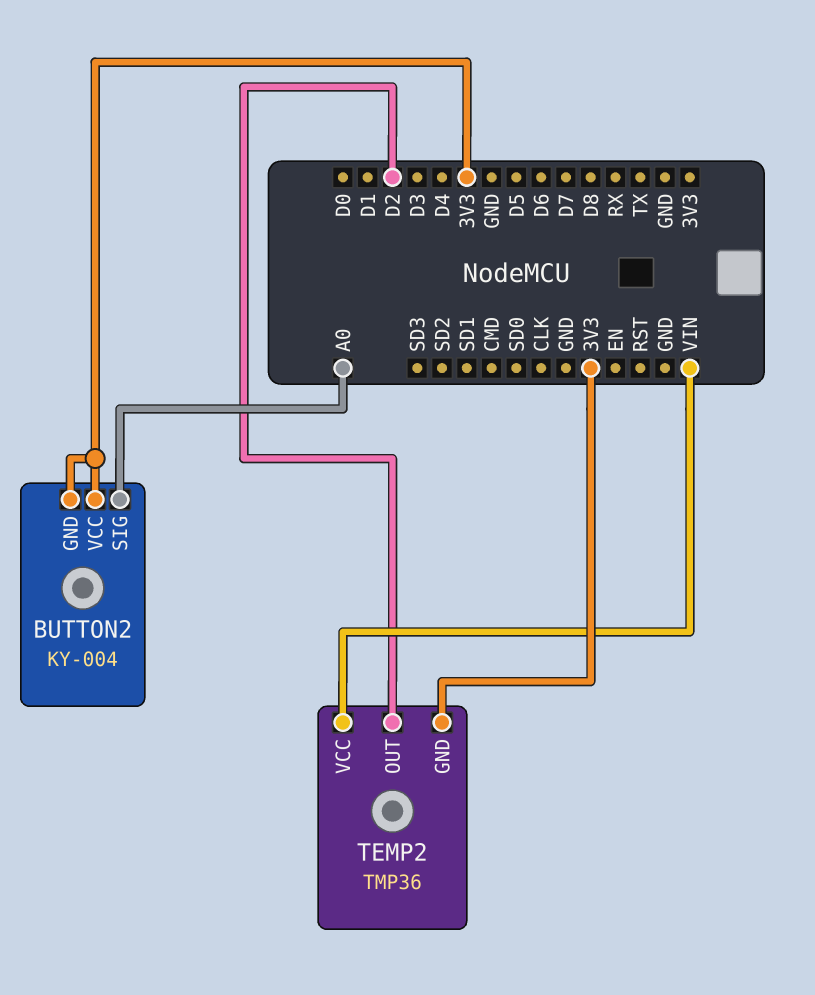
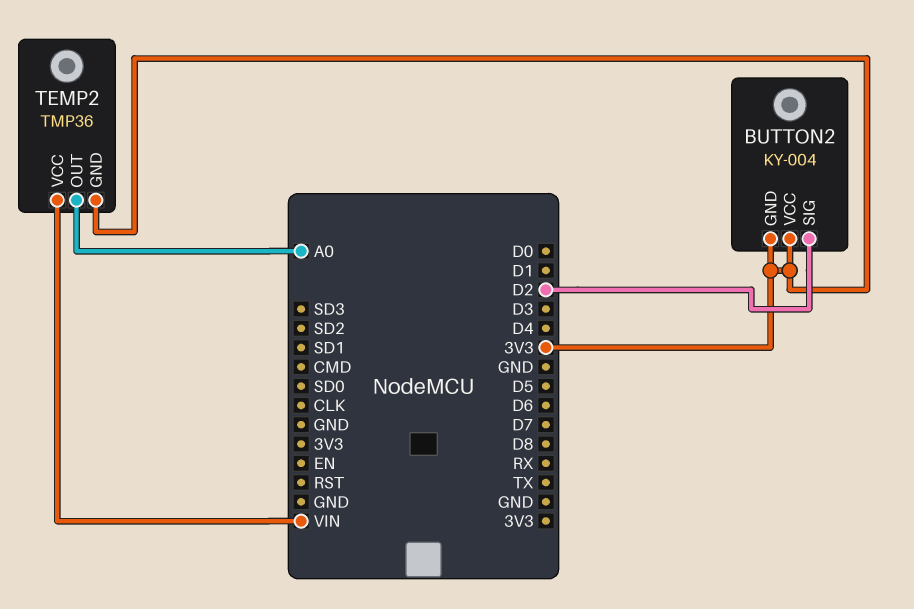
BUTTON2 pin SIG: A0 -> D2
TEMP2 pin OUT: D2 -> A0

